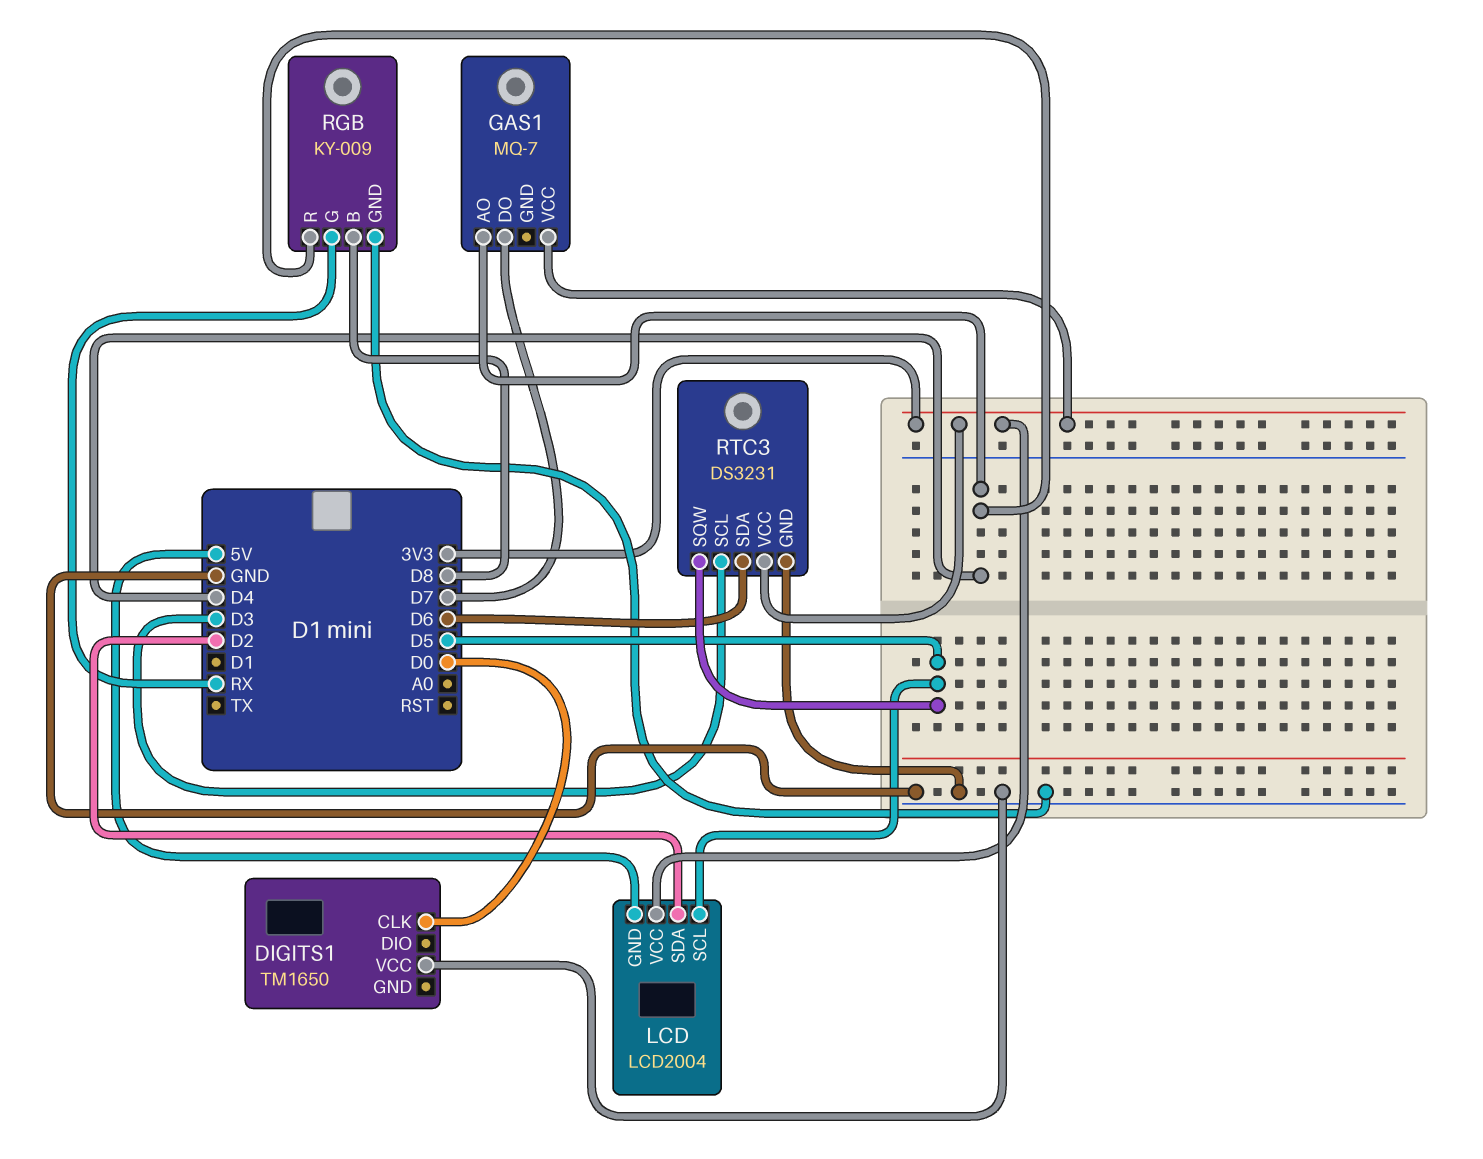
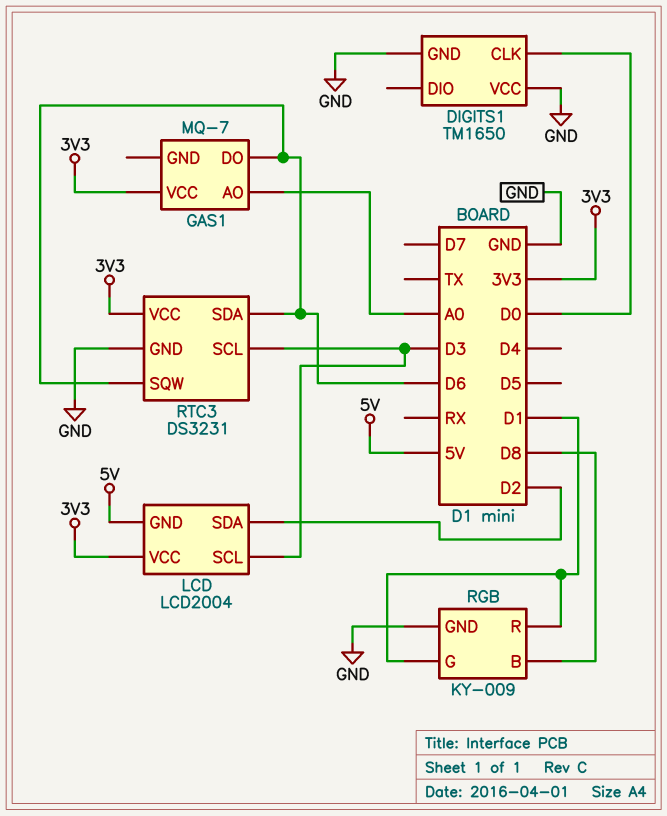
DIGITS1 pin GND: none -> GND
GAS1 pin AO: D4 -> A0
GAS1 pin DO: D7 -> D6
LCD pin SCL: D5 -> D3
RGB pin G: RX -> D1
RGB pin R: D4 -> D1
RTC3 pin SQW: D5 -> D6

